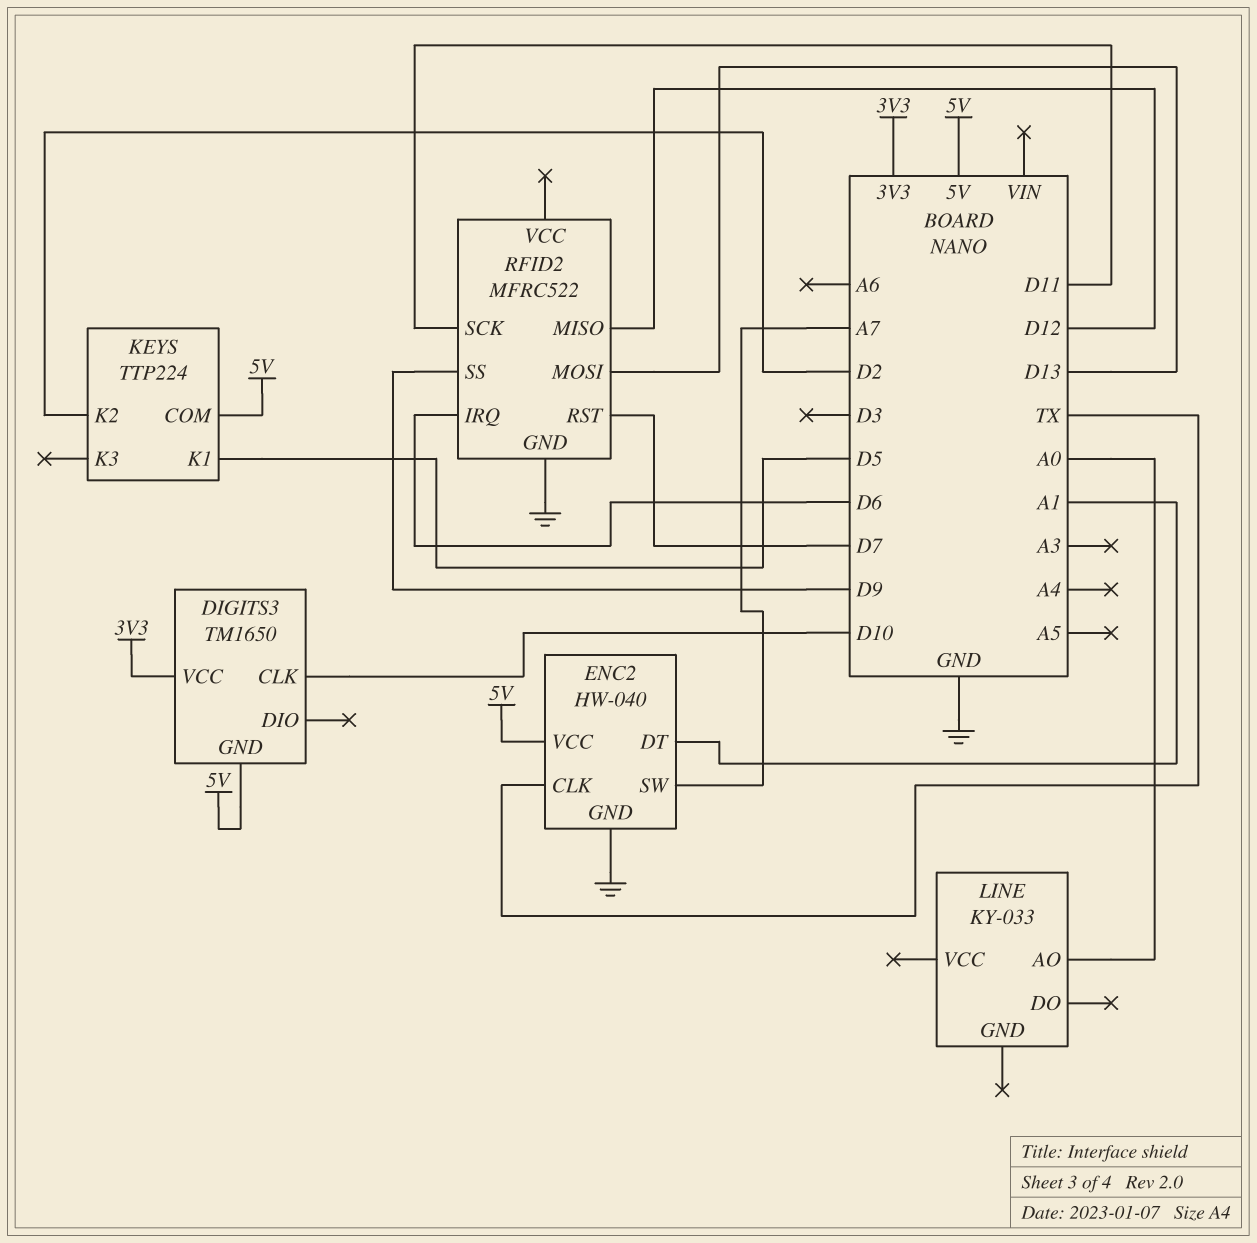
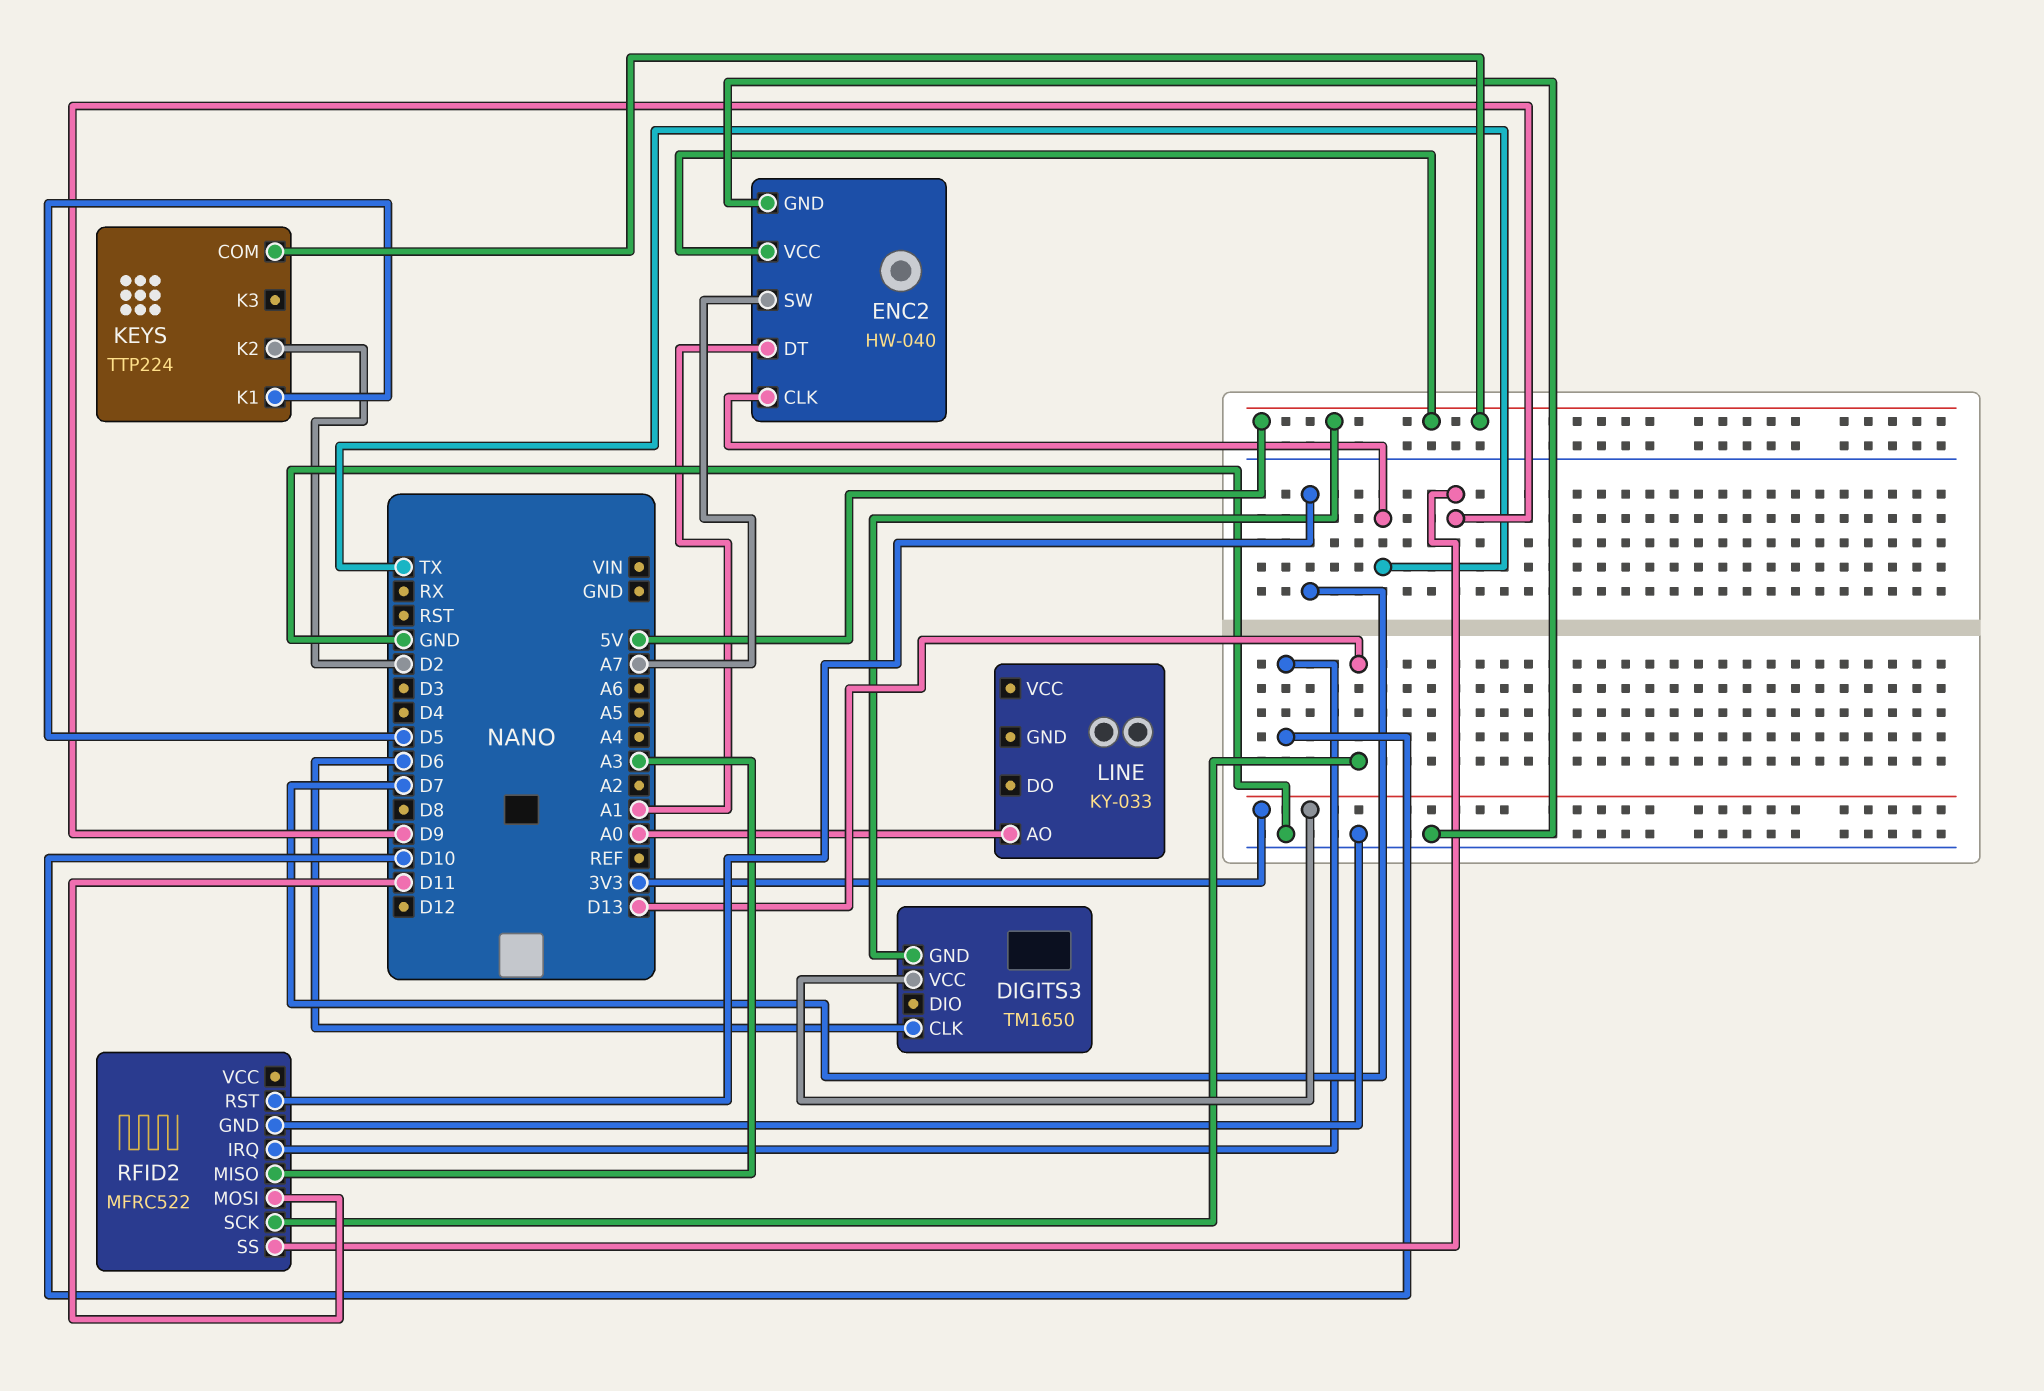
DIGITS3 pin CLK: D10 -> D6
RFID2 pin IRQ: D6 -> D10
RFID2 pin MISO: D12 -> A3
RFID2 pin MOSI: D13 -> D11
RFID2 pin SCK: D11 -> D13

